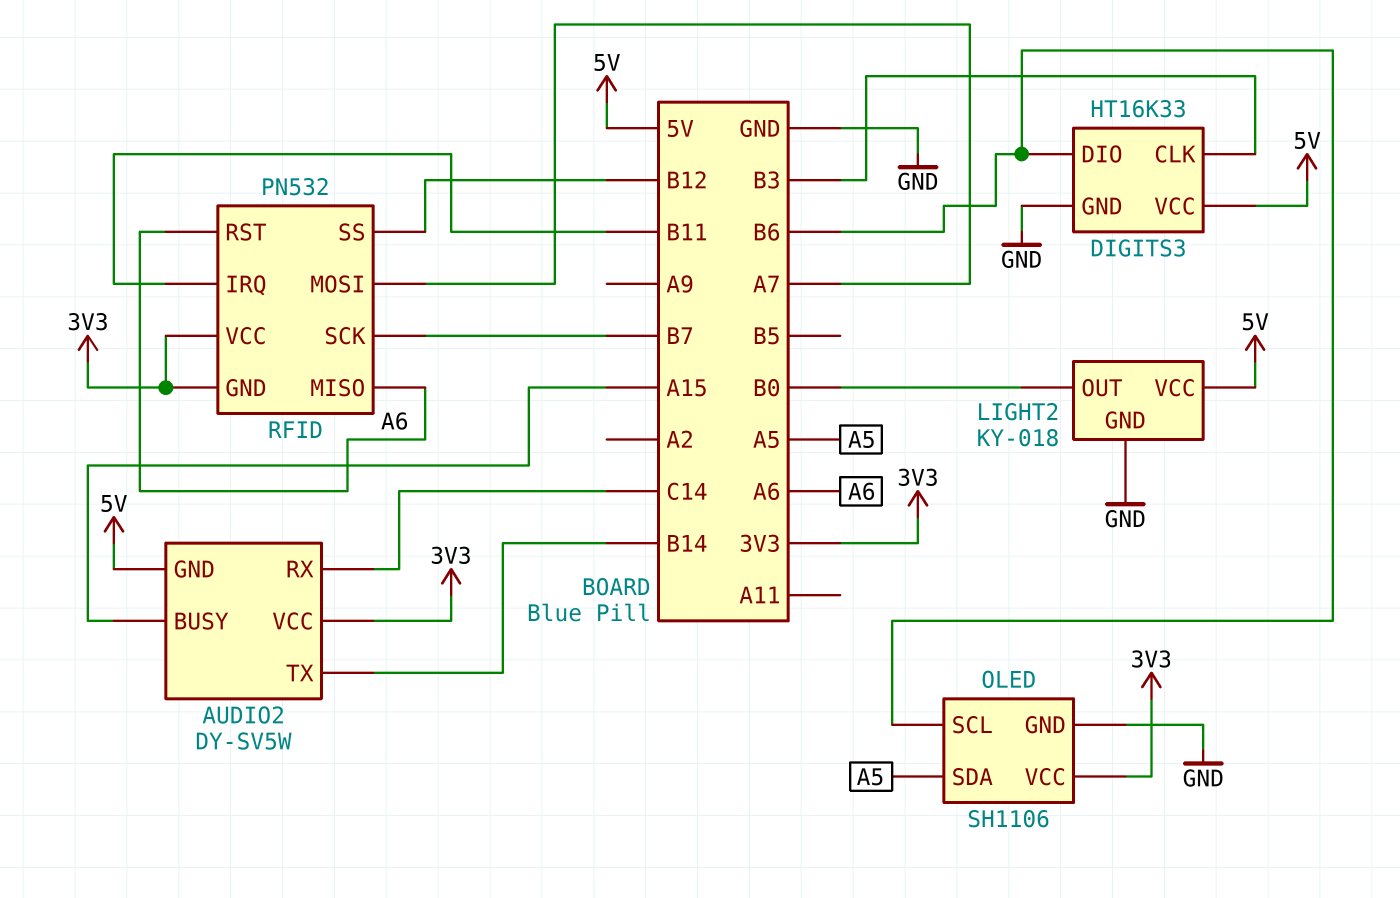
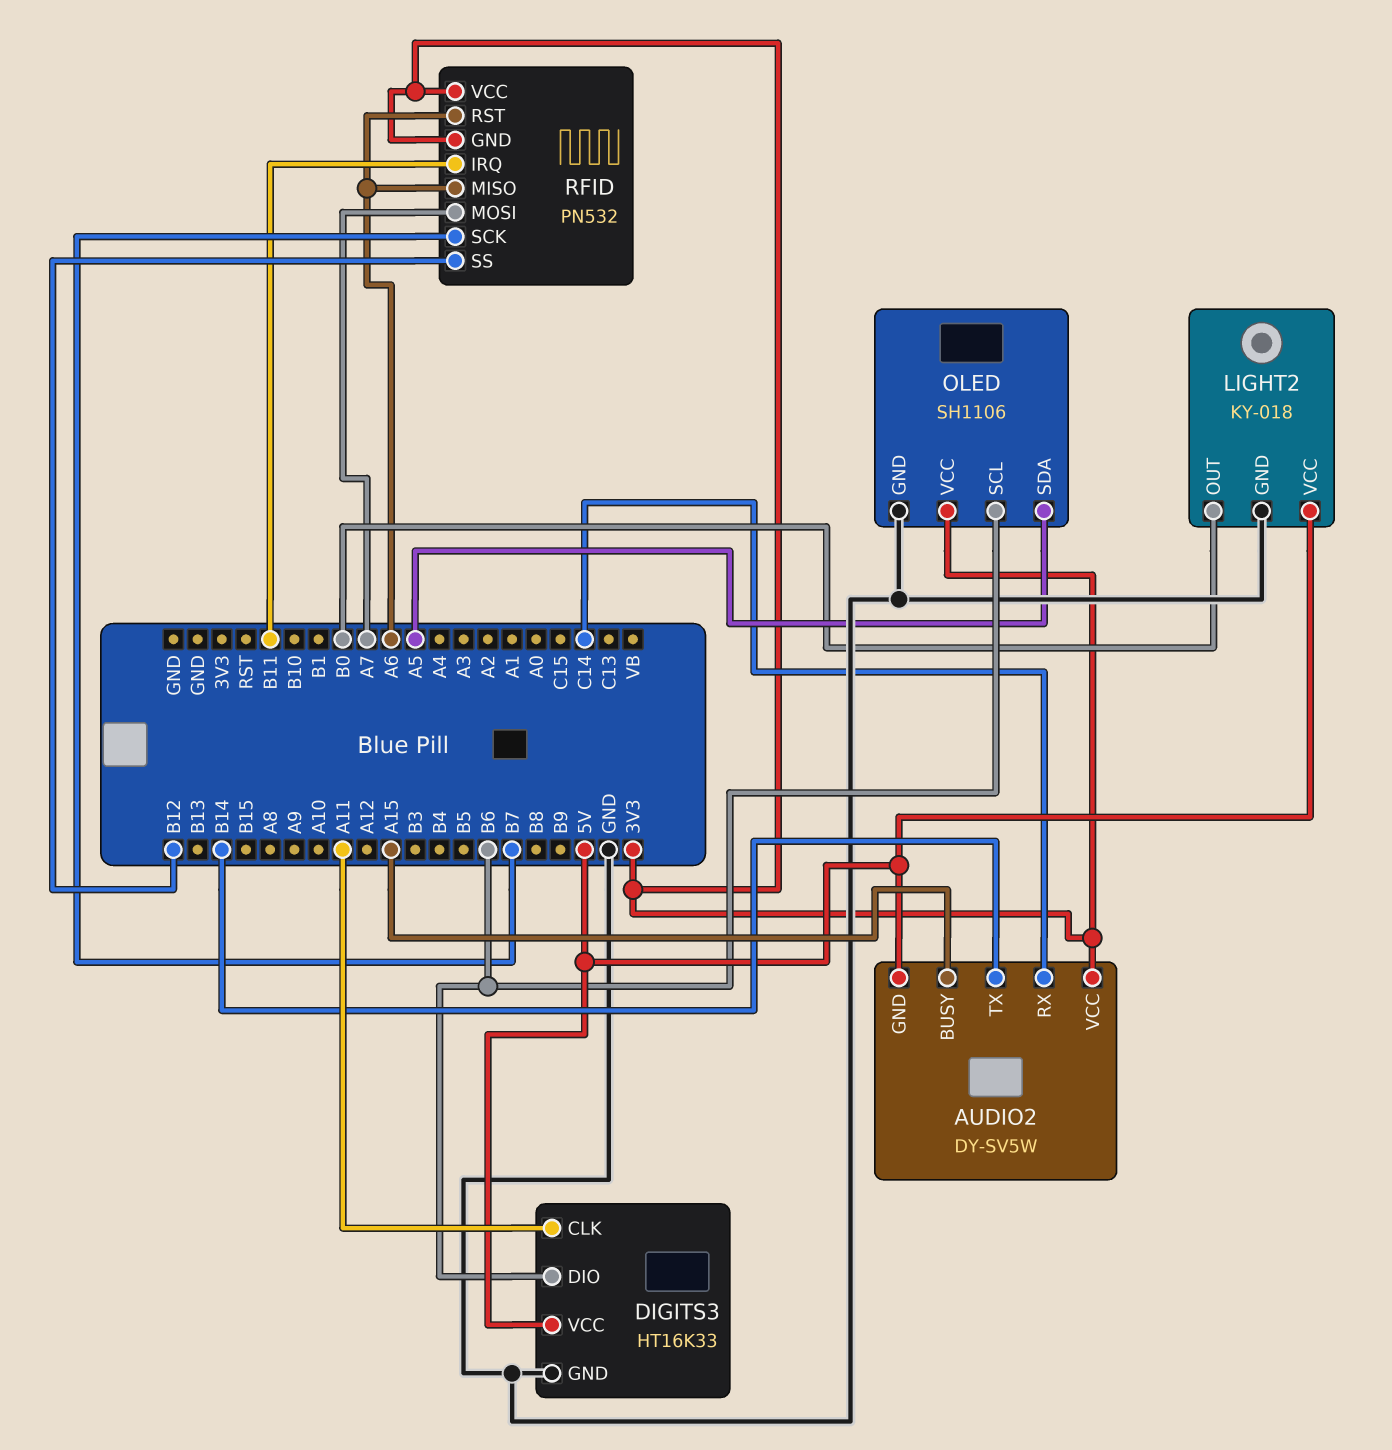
DIGITS3 pin CLK: B3 -> A11

